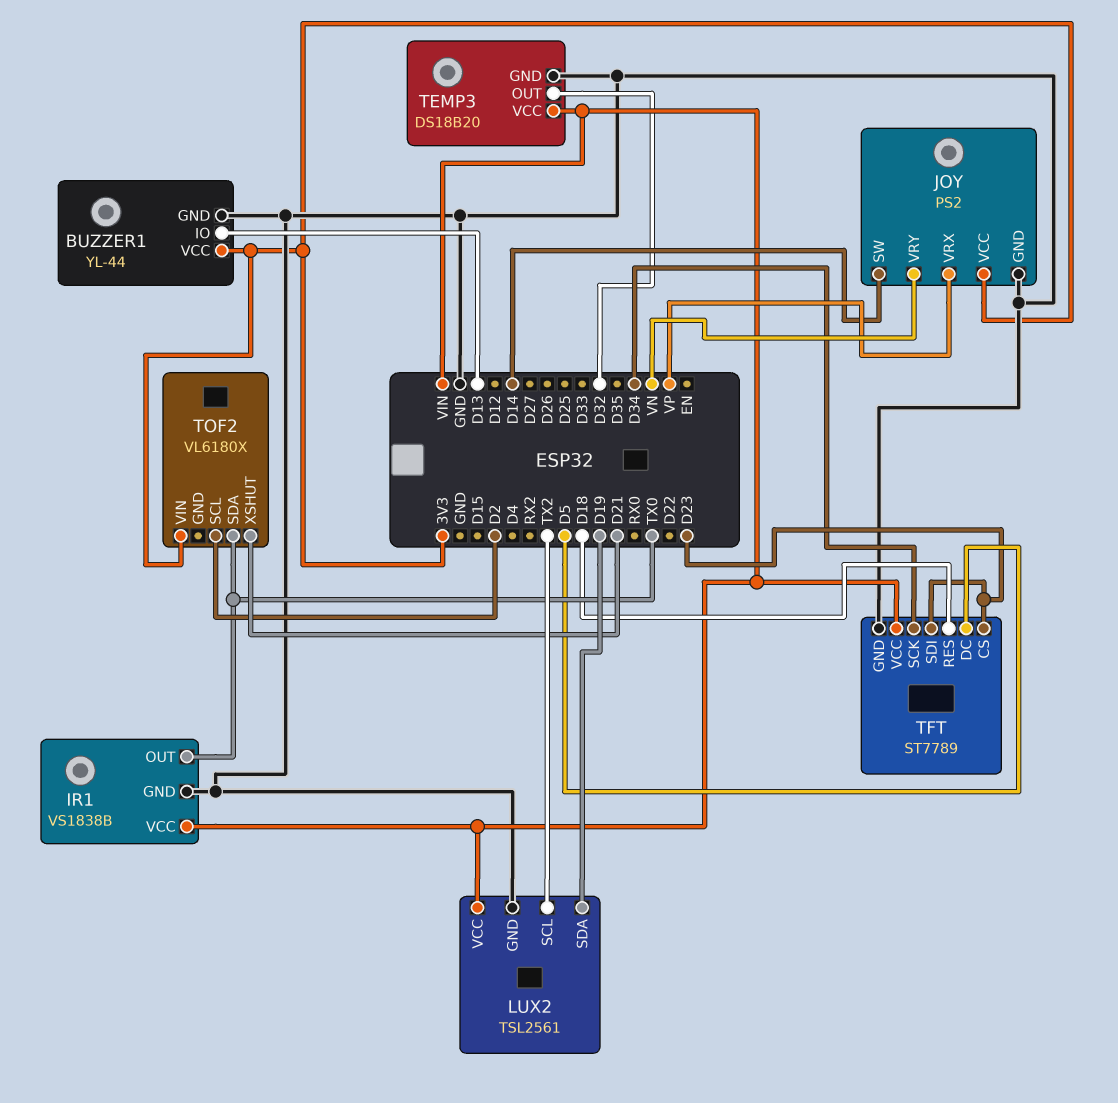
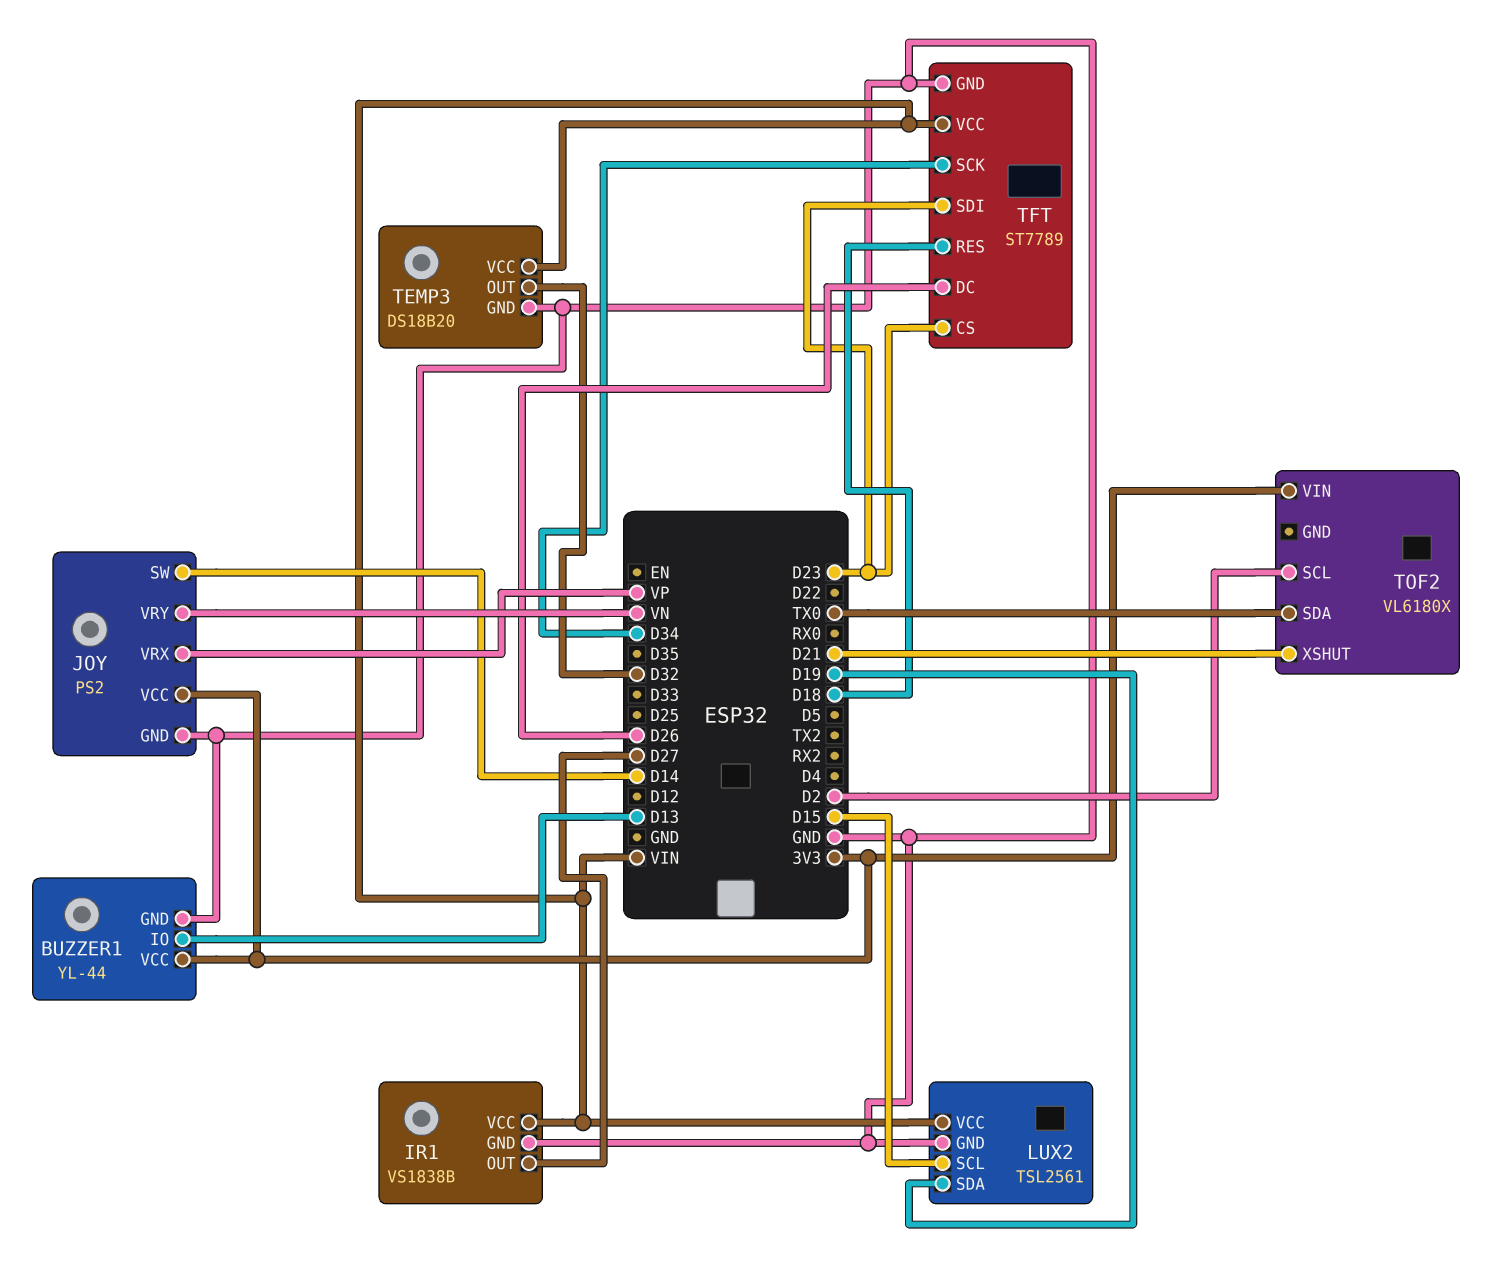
IR1 pin OUT: TX0 -> D27
LUX2 pin SCL: TX2 -> D15
TFT pin DC: D5 -> D26

